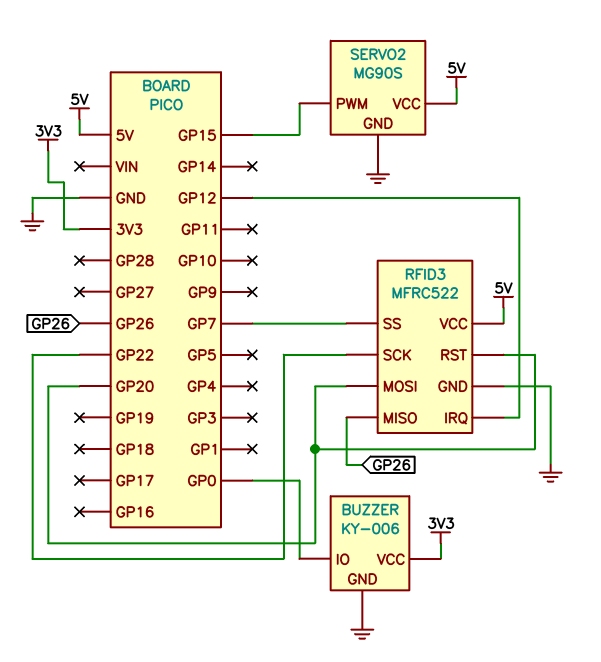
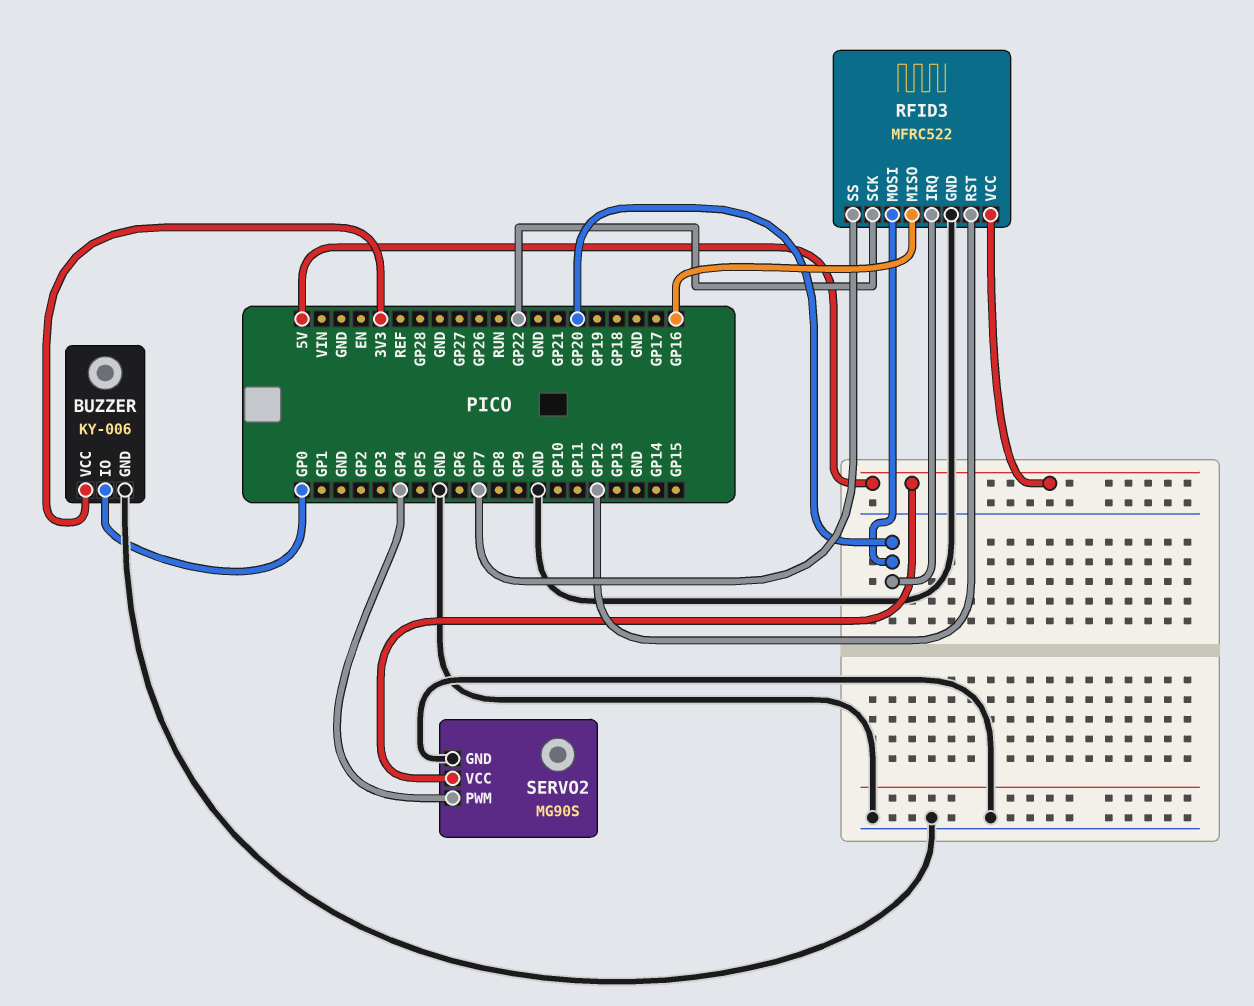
RFID3 pin IRQ: GP12 -> GP20
RFID3 pin MISO: GP26 -> GP16
RFID3 pin RST: GP20 -> GP12
SERVO2 pin PWM: GP15 -> GP4

